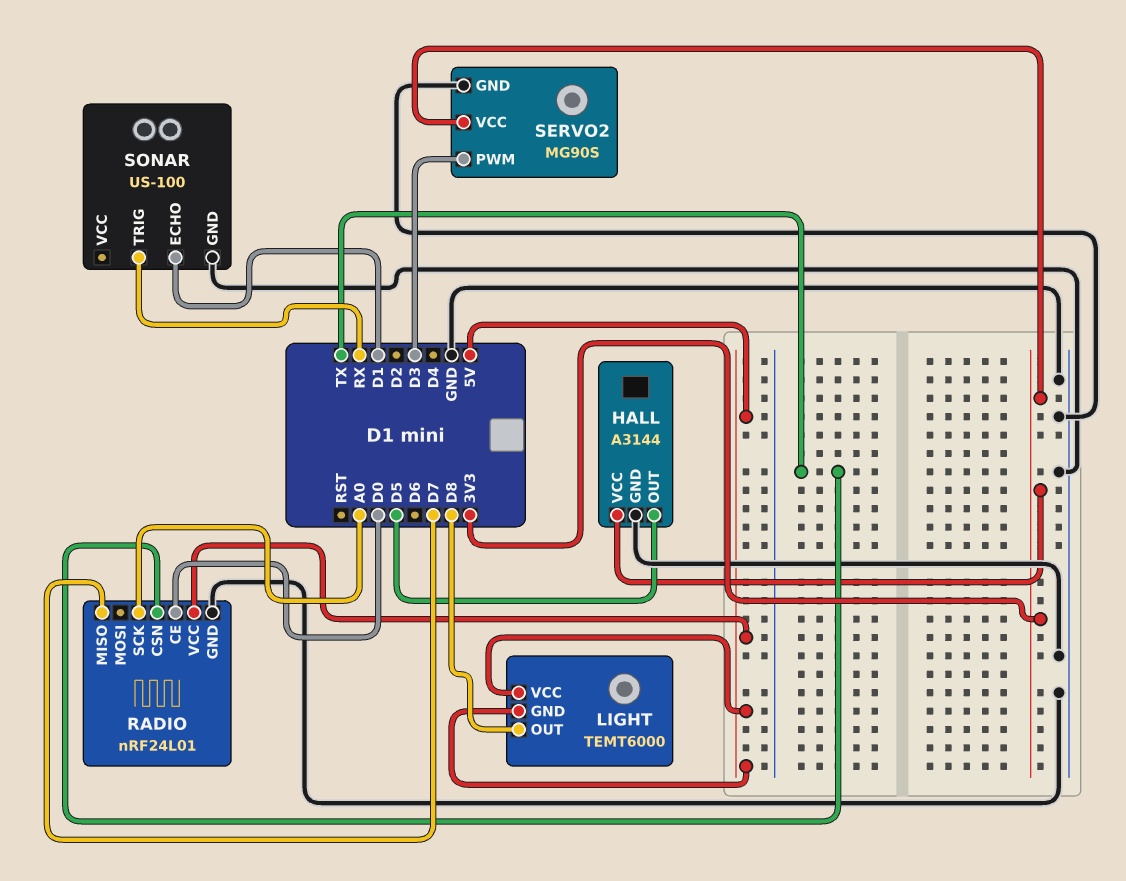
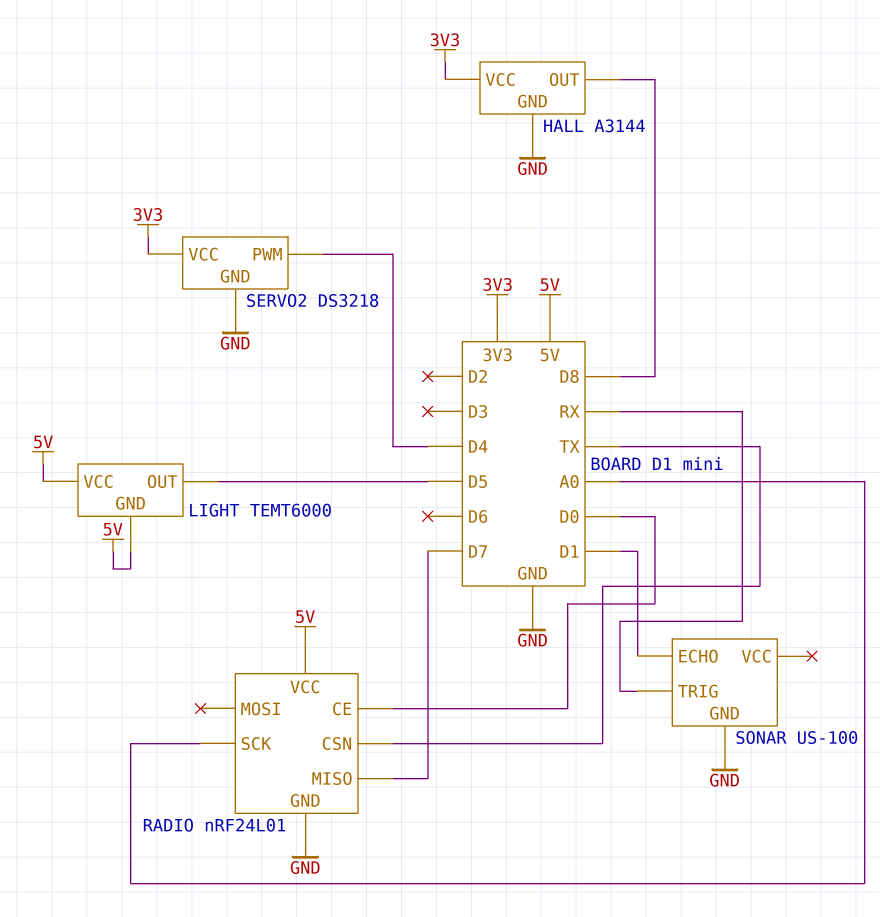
HALL pin OUT: D5 -> D8
LIGHT pin OUT: D8 -> D5
SERVO2: MG90S -> DS3218
SERVO2 pin PWM: D3 -> D4

